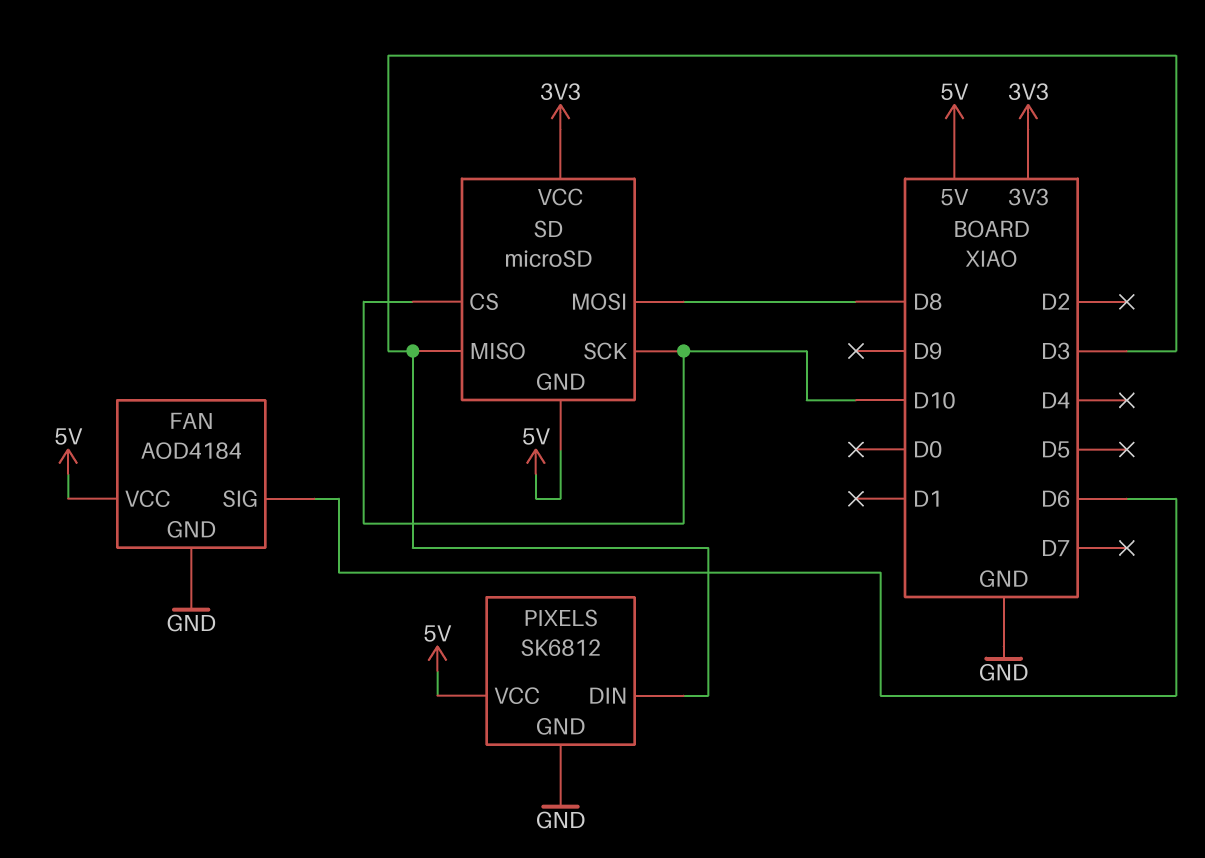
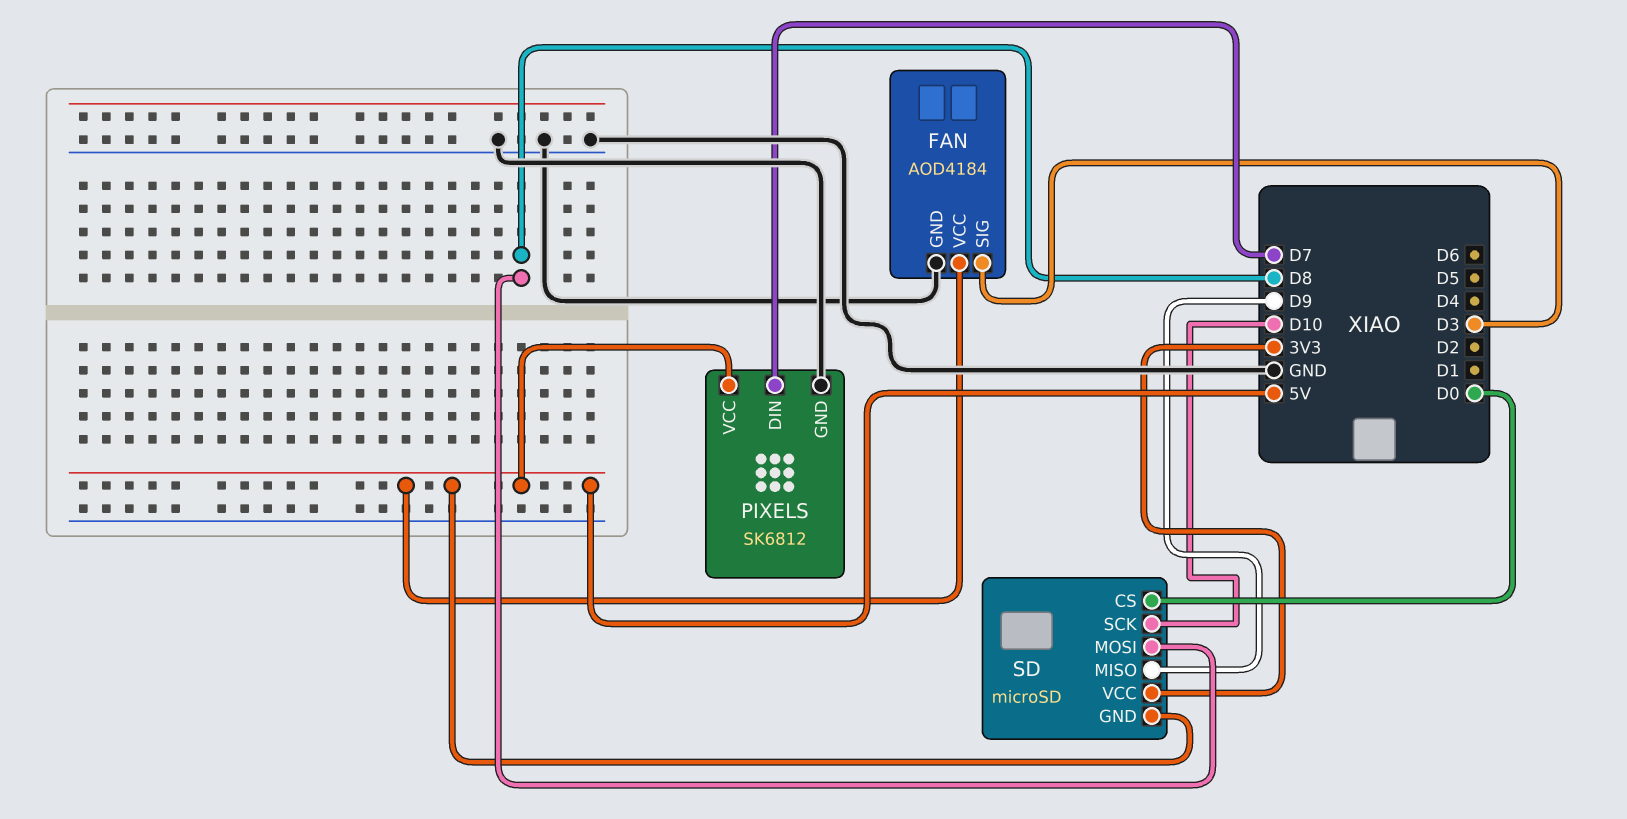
FAN pin SIG: D6 -> D3
PIXELS pin DIN: D3 -> D7
SD pin CS: D10 -> D0
SD pin MISO: D3 -> D9

